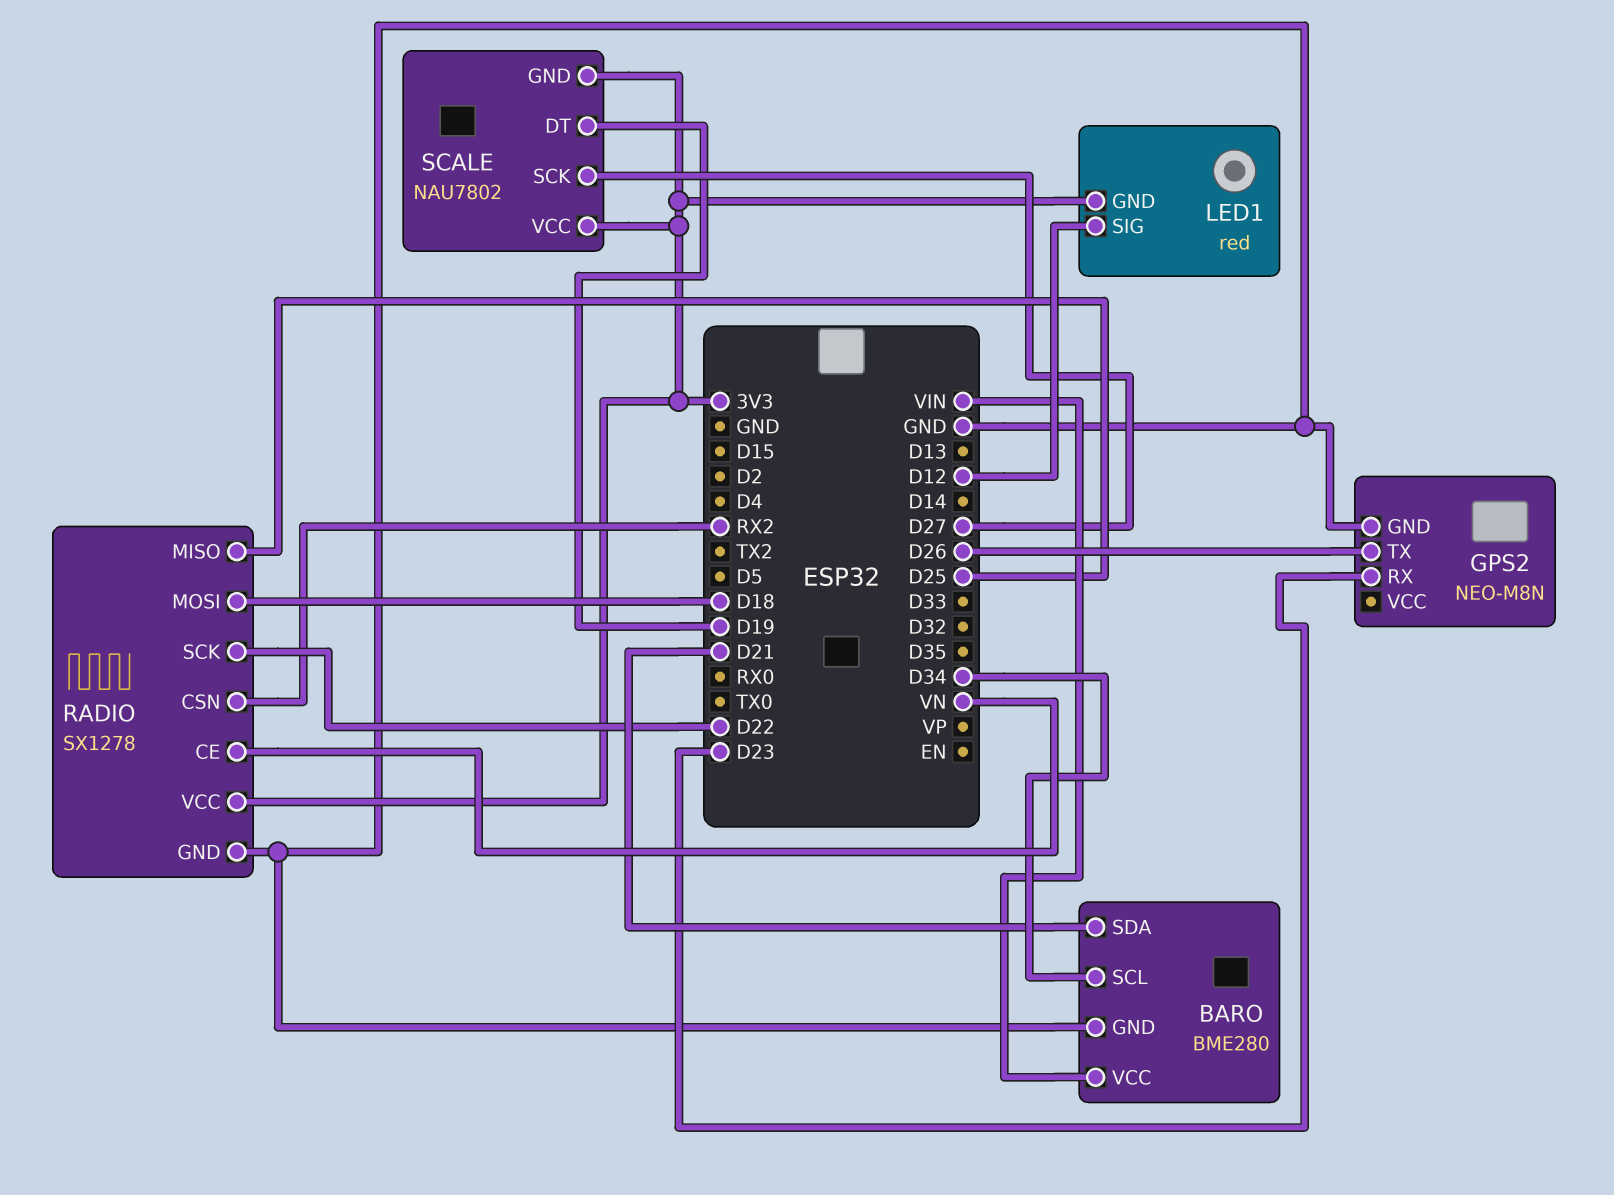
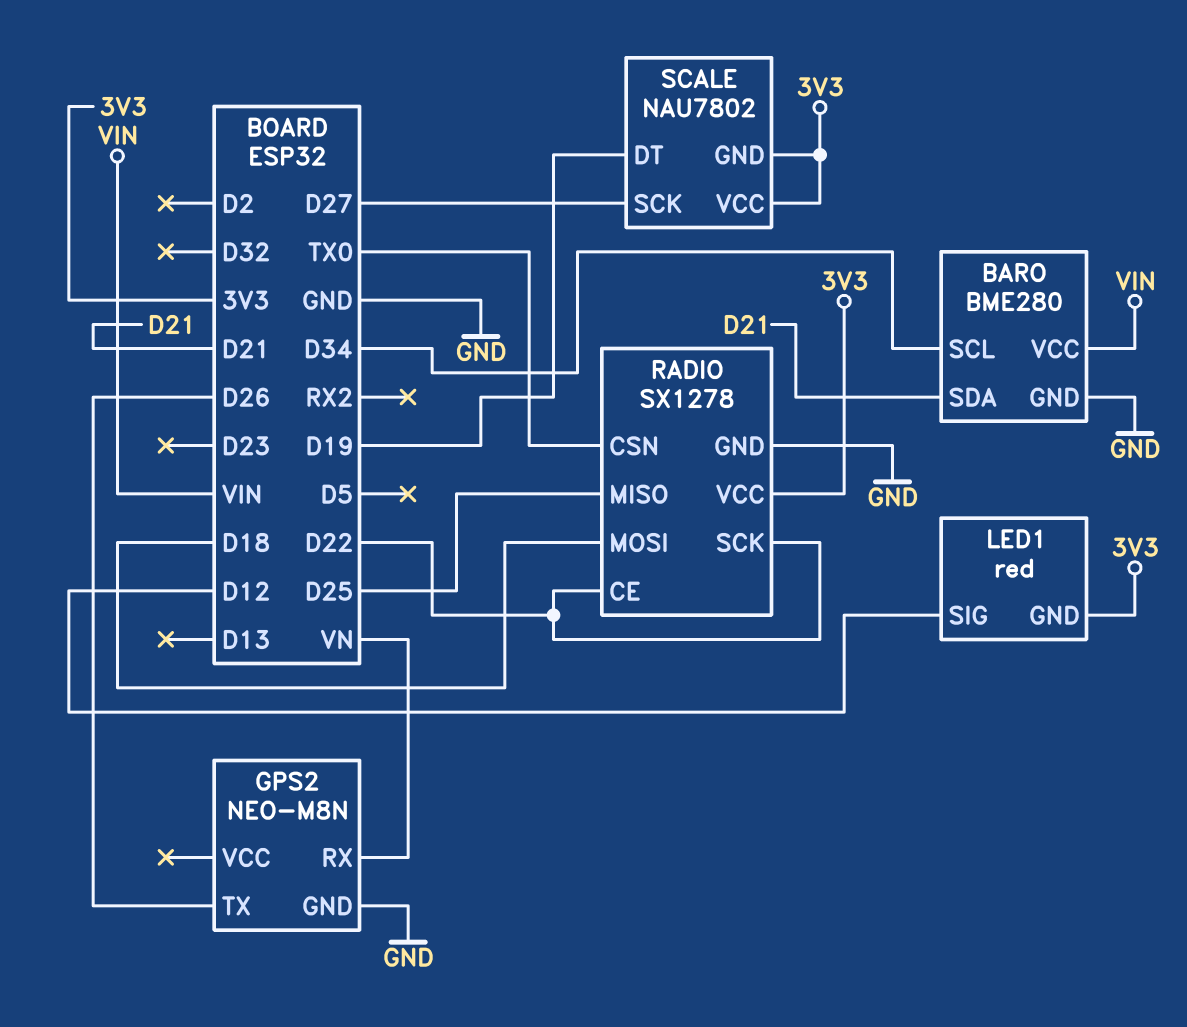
GPS2 pin RX: D23 -> VN
RADIO pin CE: VN -> D22
RADIO pin CSN: RX2 -> TX0

